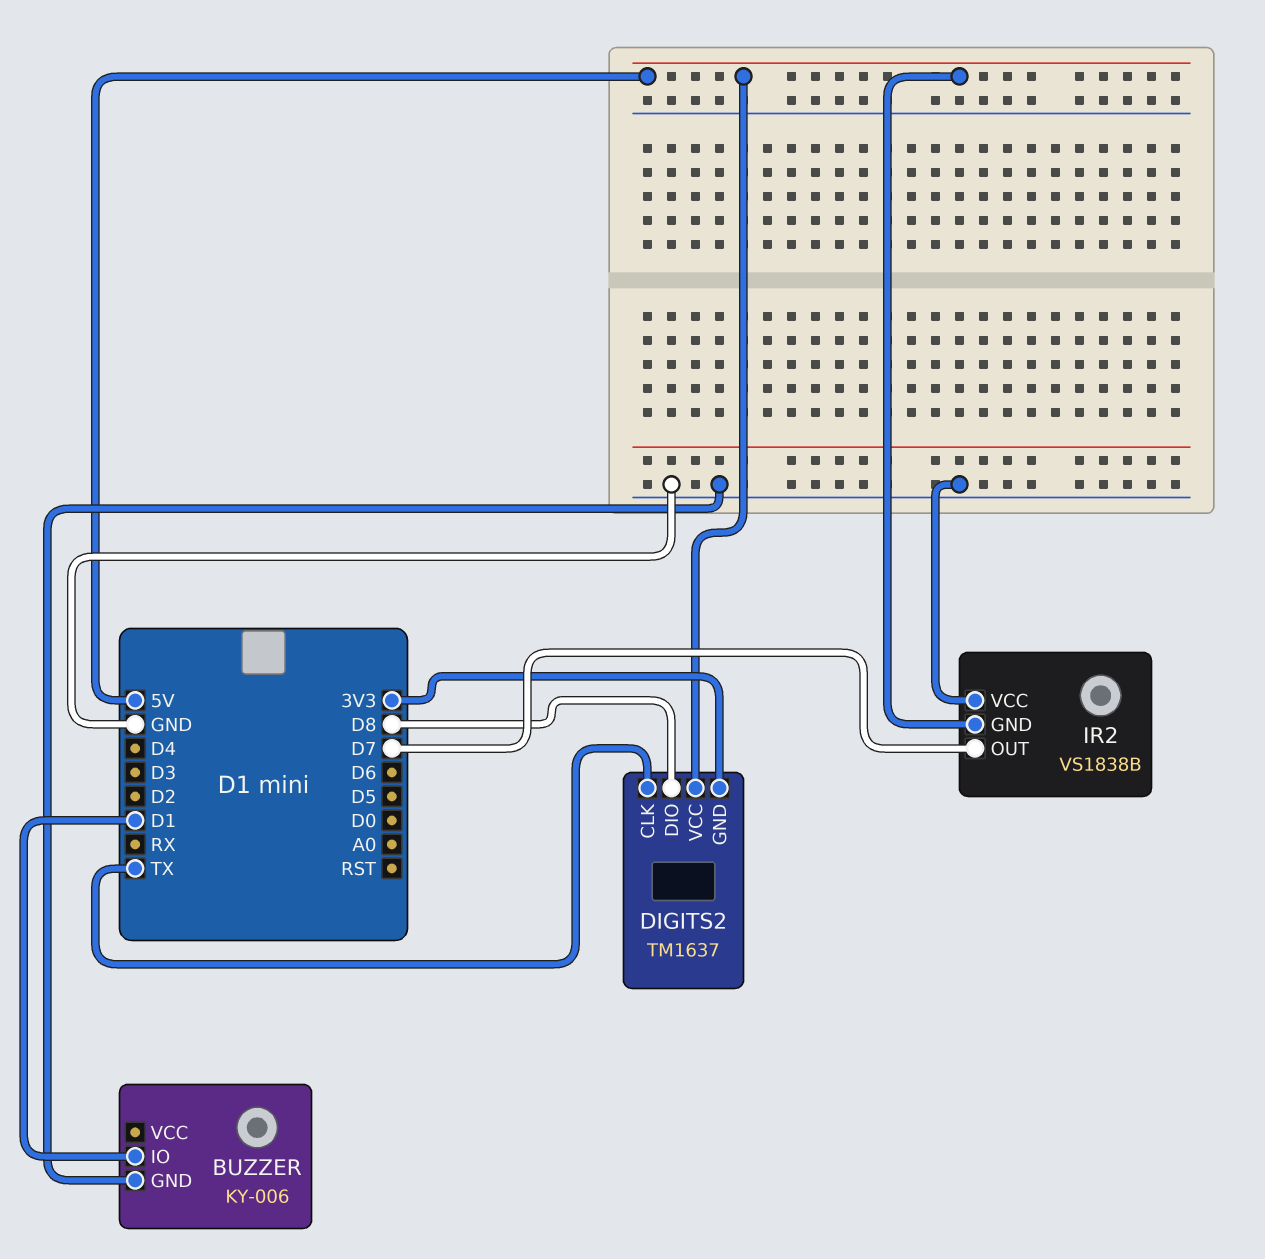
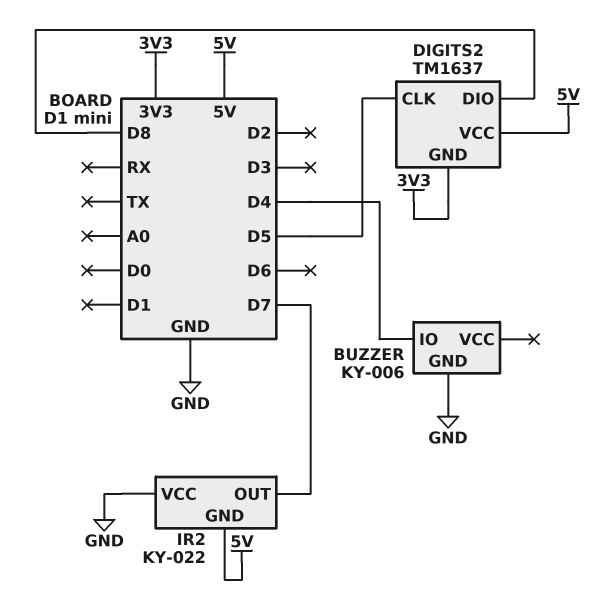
BUZZER pin IO: D1 -> D4
DIGITS2 pin CLK: TX -> D5
IR2: VS1838B -> KY-022

